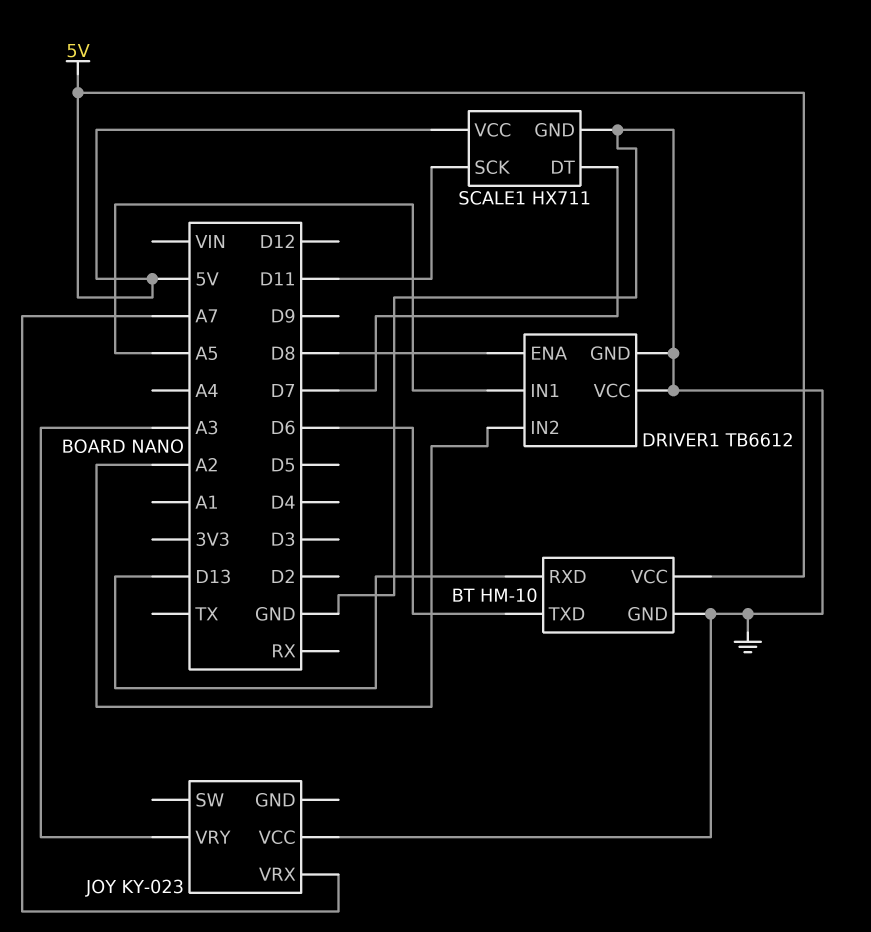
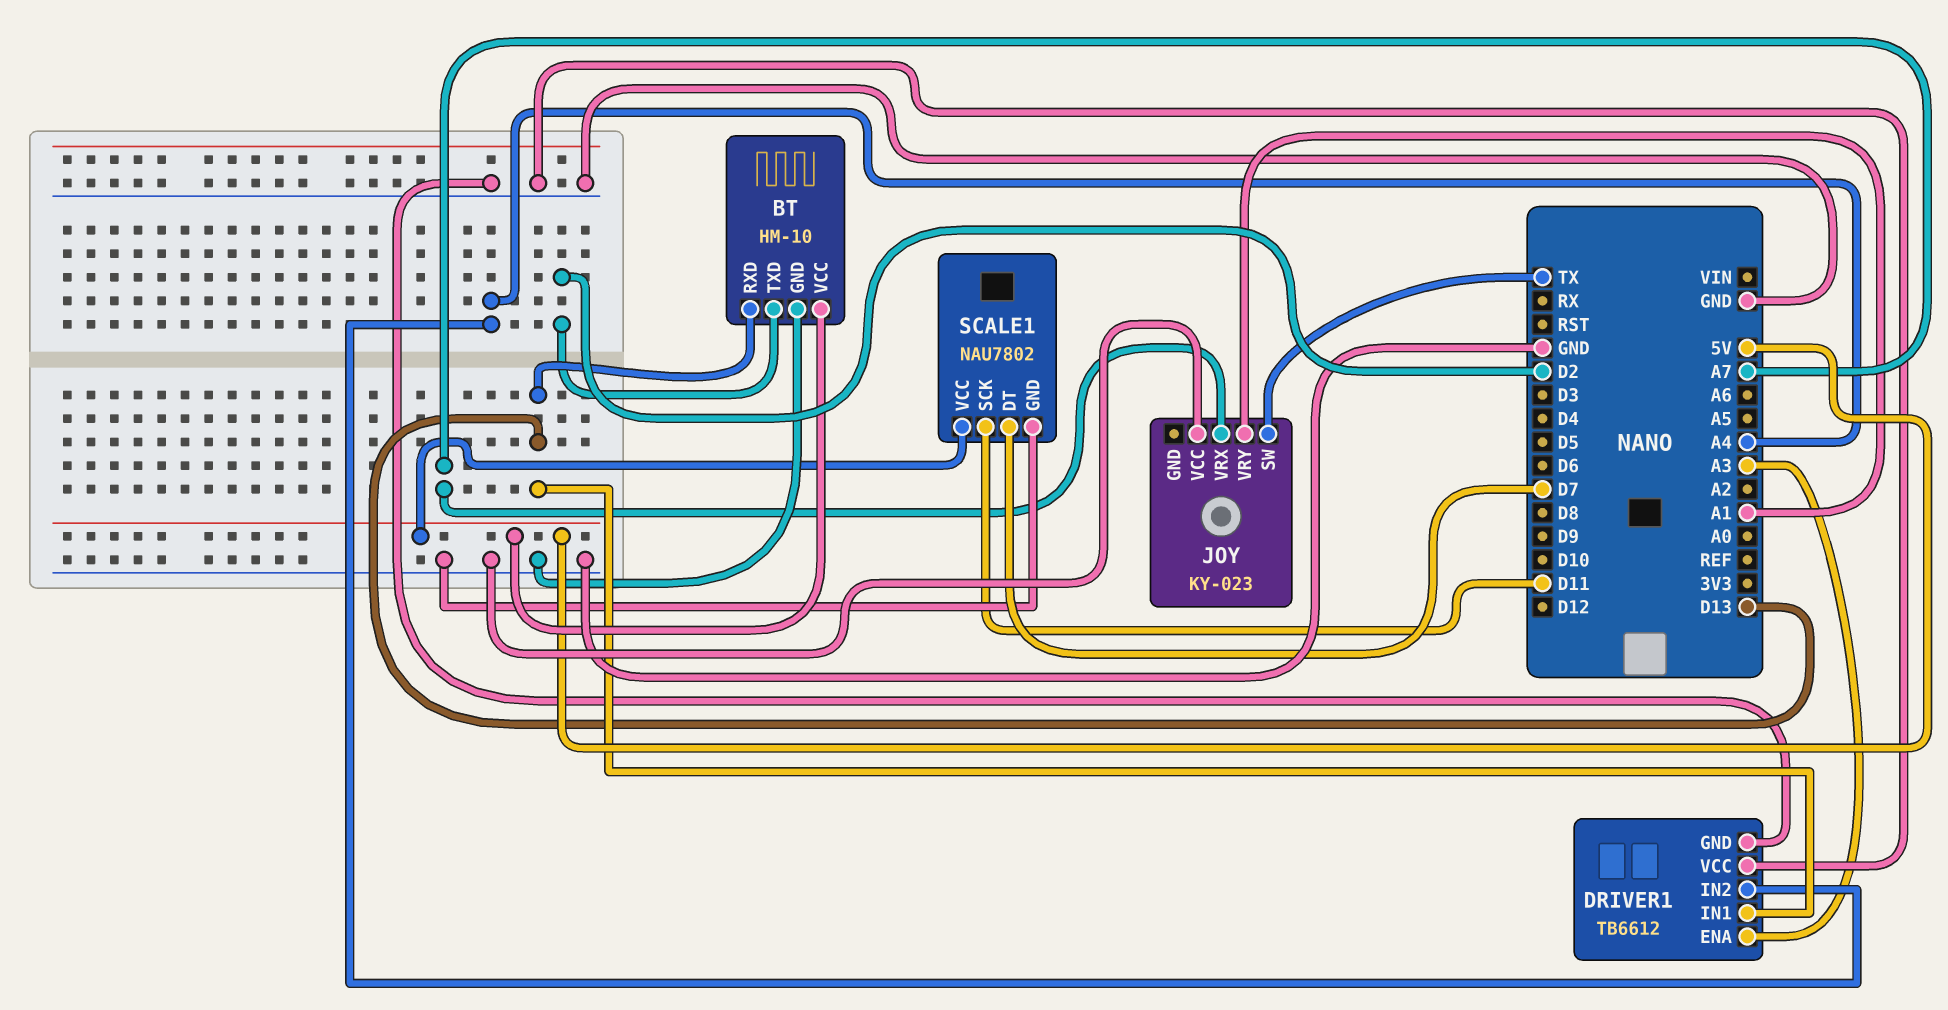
BT pin TXD: D6 -> D2
DRIVER1 pin ENA: D8 -> A3
DRIVER1 pin IN1: A5 -> D13
DRIVER1 pin IN2: A2 -> A4
JOY pin SW: none -> TX
JOY pin VRY: A3 -> A1
SCALE1: HX711 -> NAU7802

